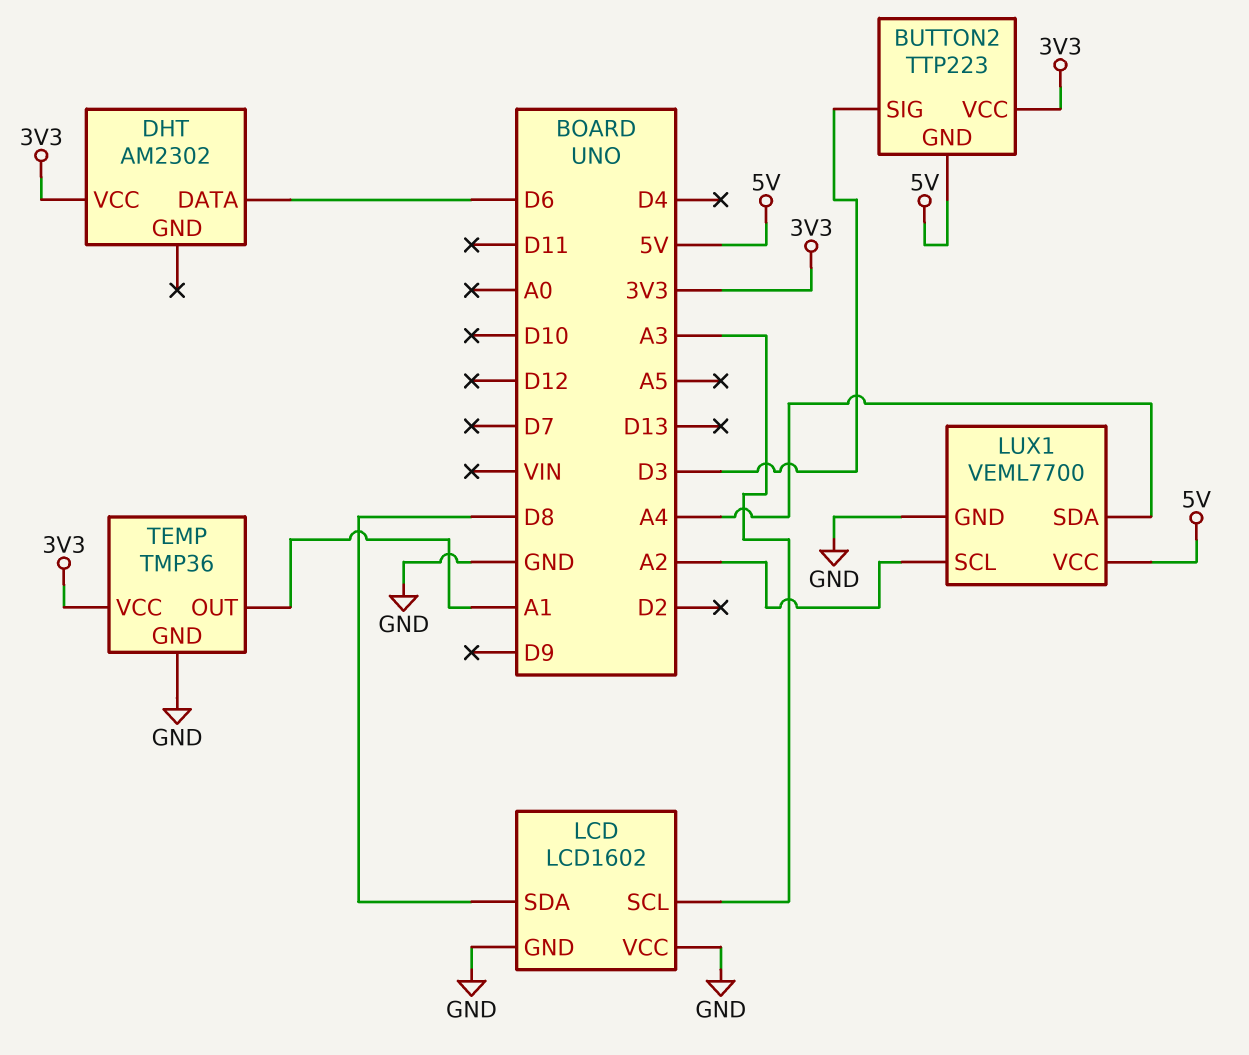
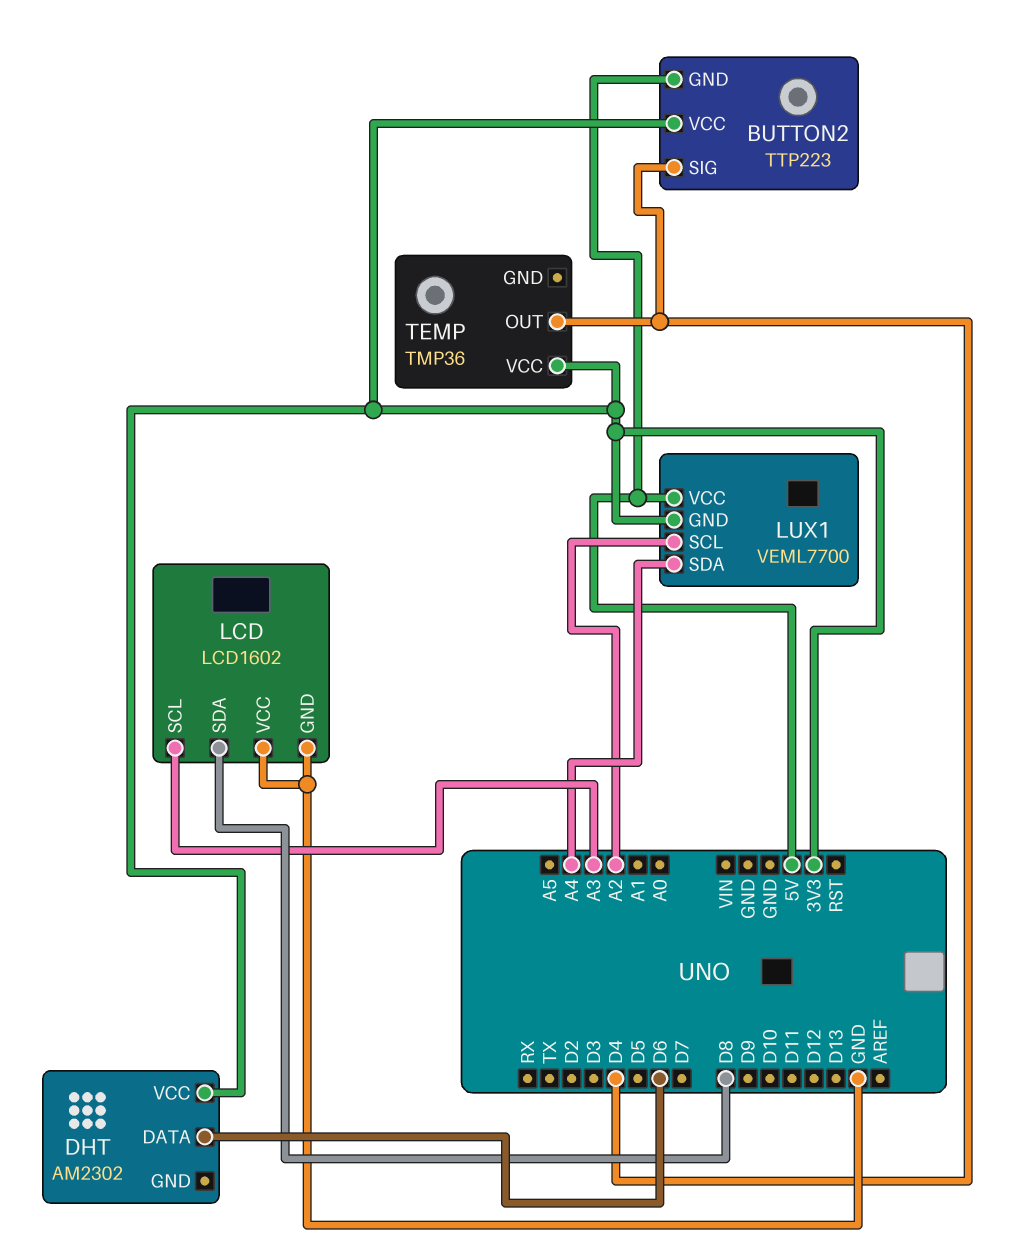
BUTTON2 pin SIG: D3 -> D4
LUX1 pin GND: GND -> 3V3
TEMP pin GND: GND -> none
TEMP pin OUT: A1 -> D4

